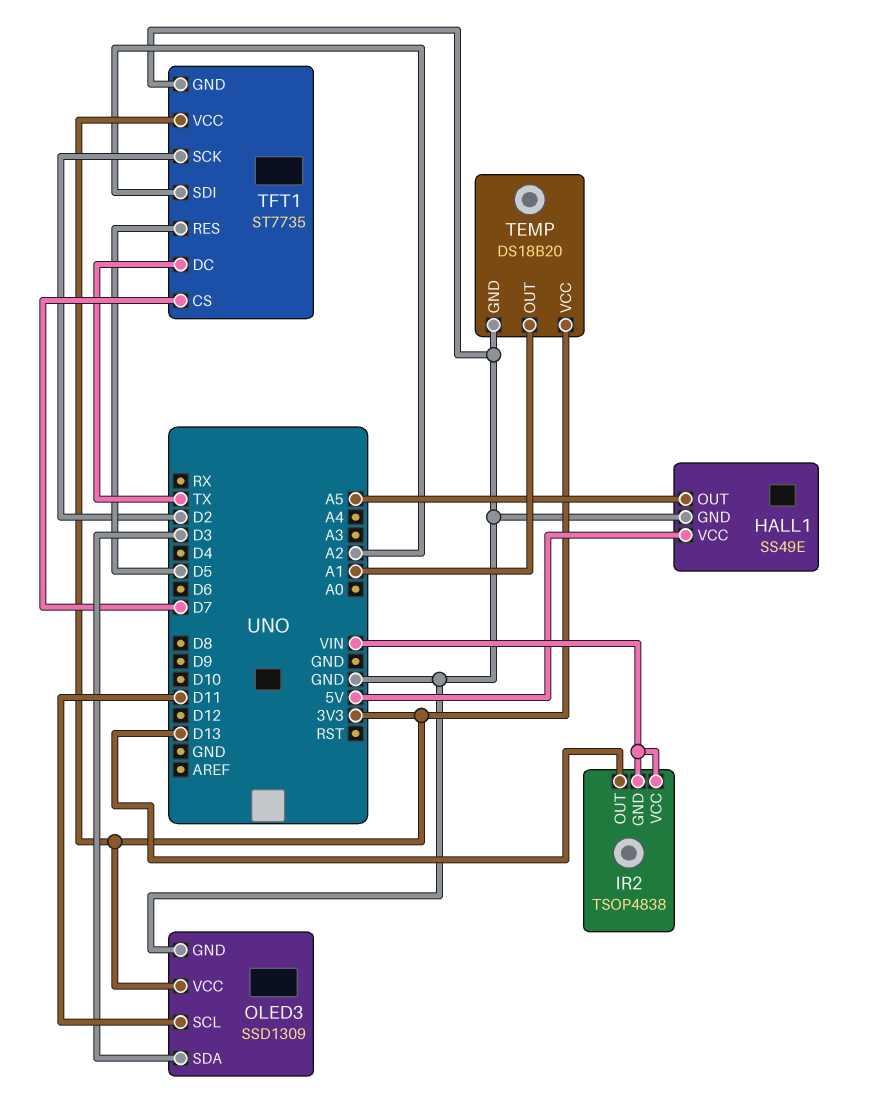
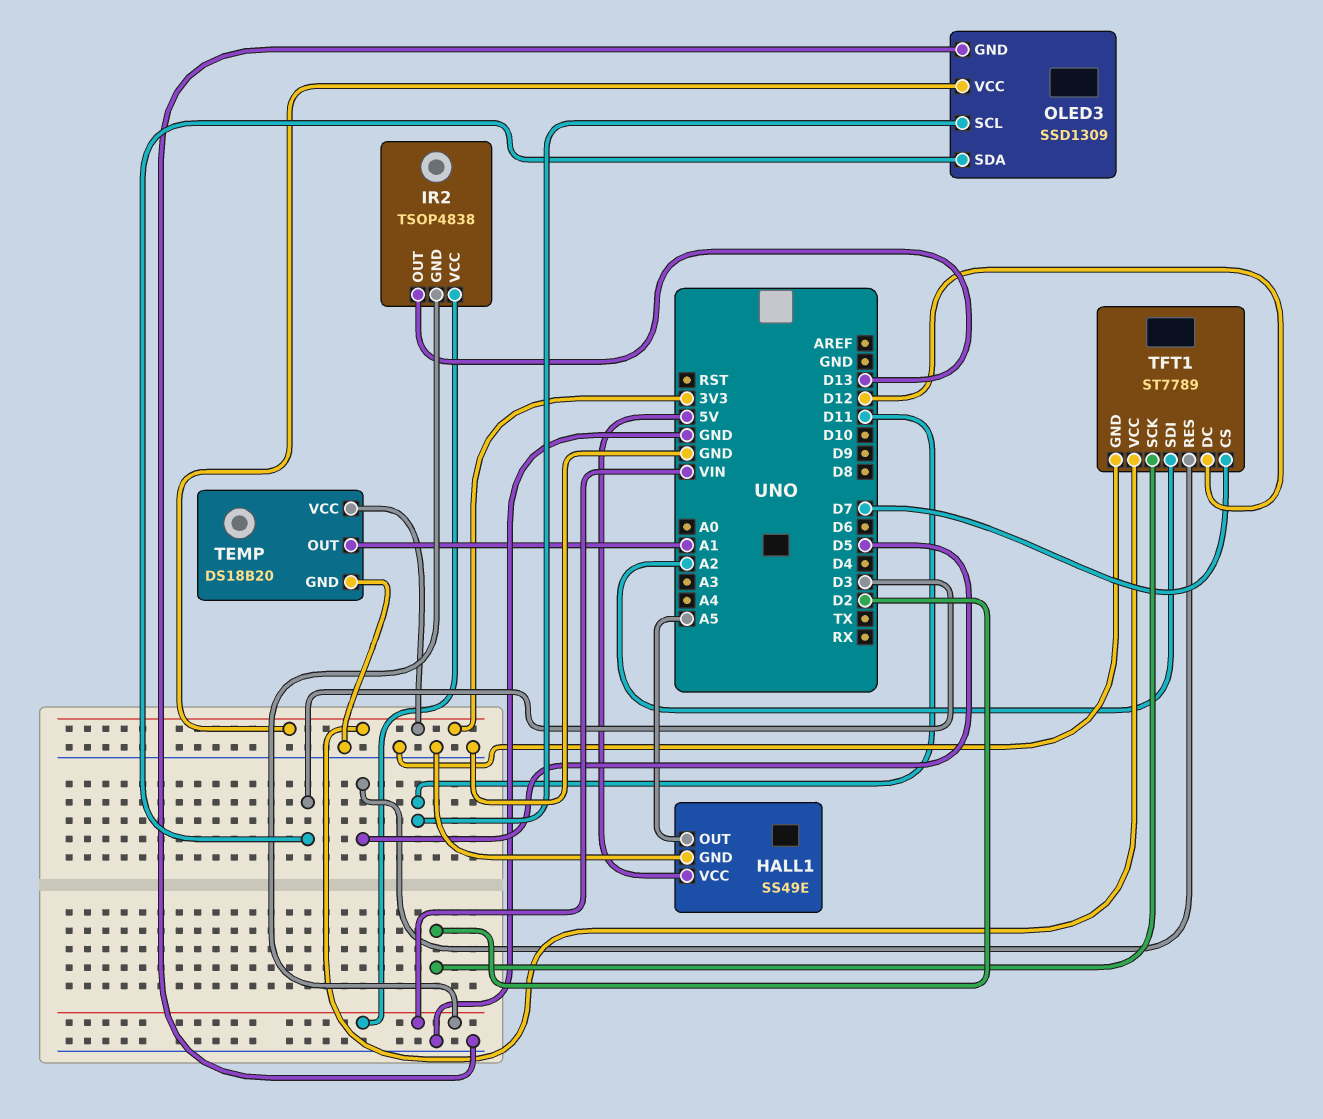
TFT1: ST7735 -> ST7789
TFT1 pin DC: TX -> D12

